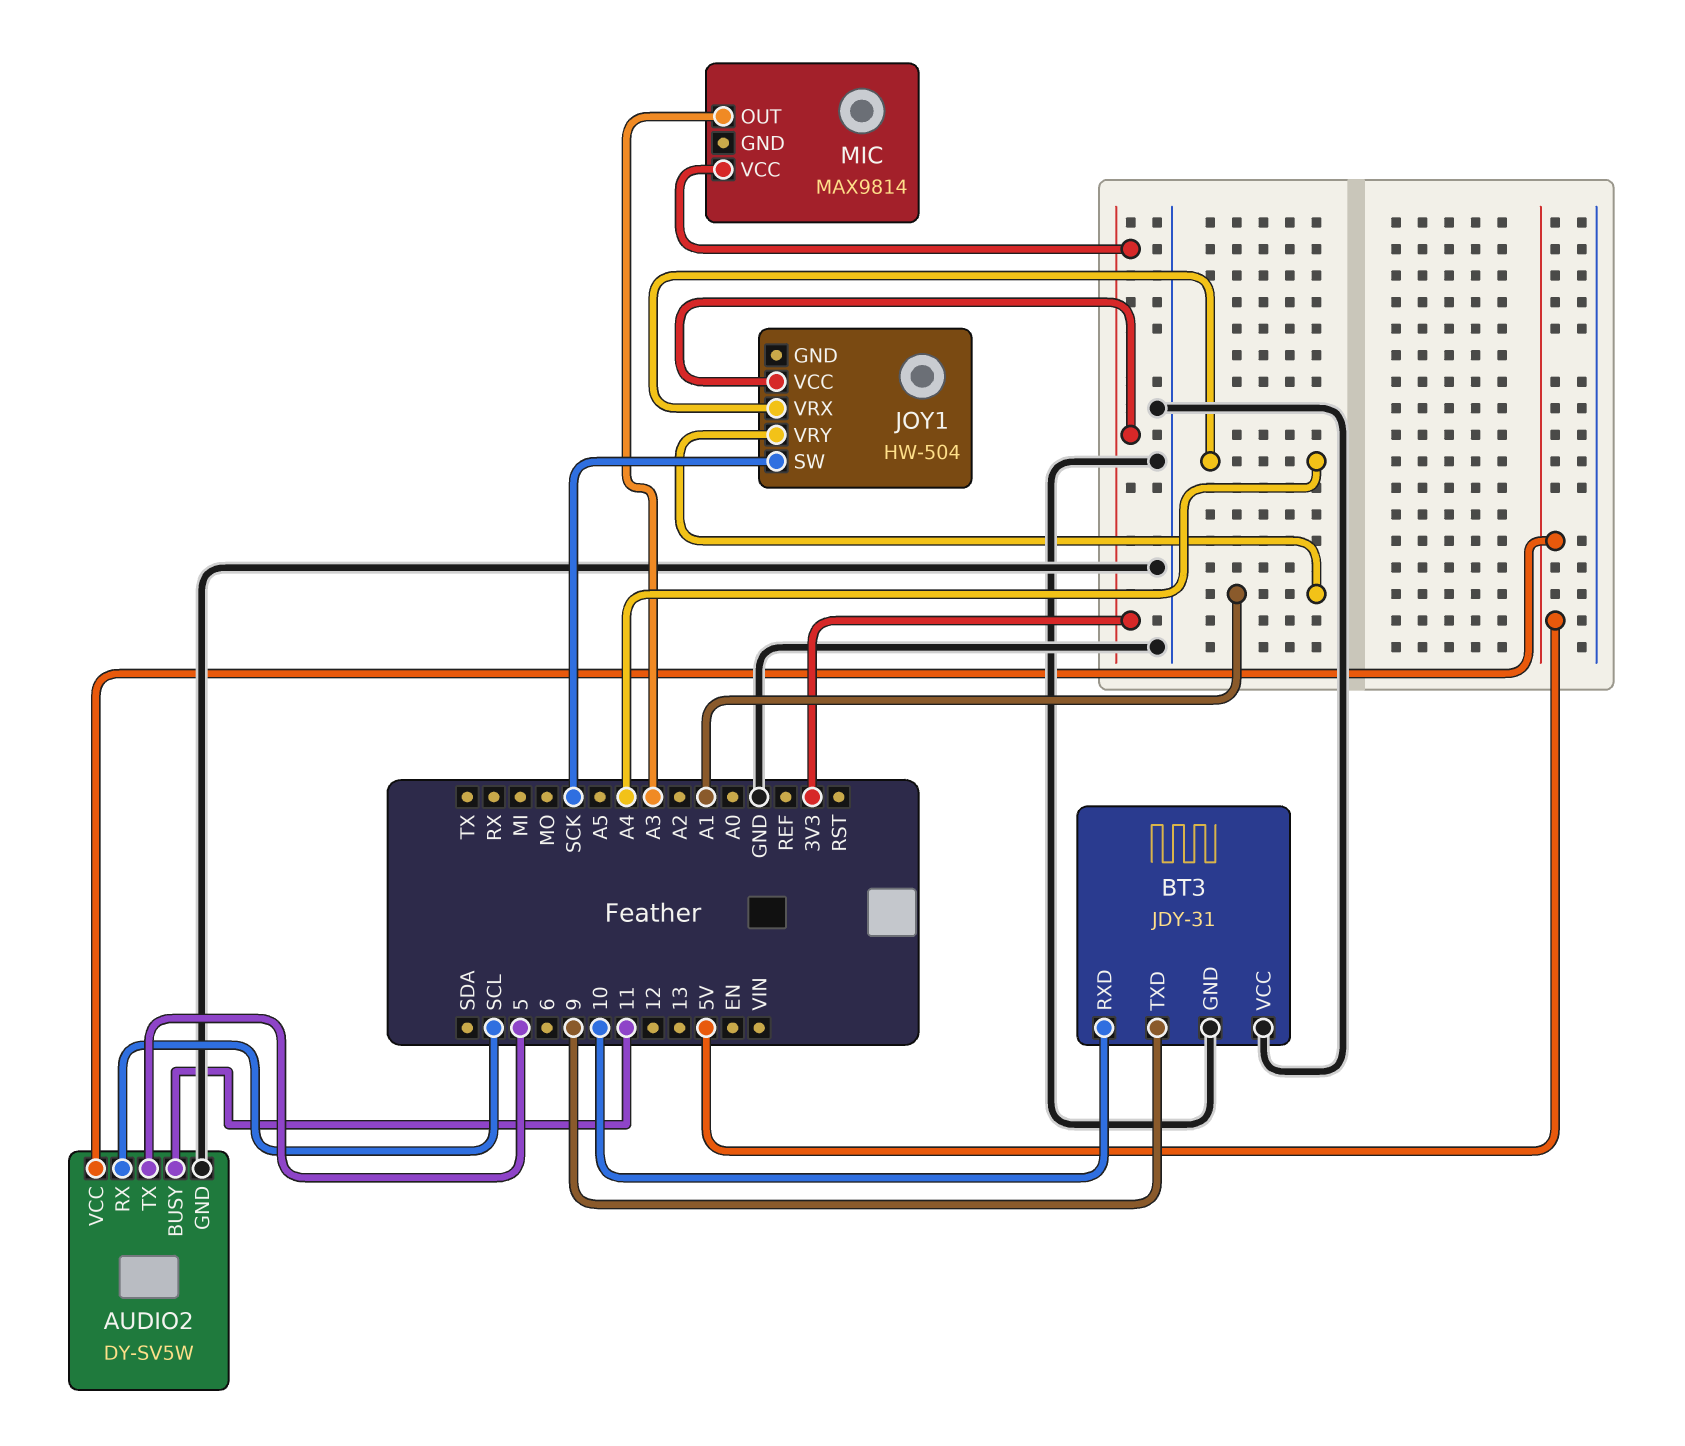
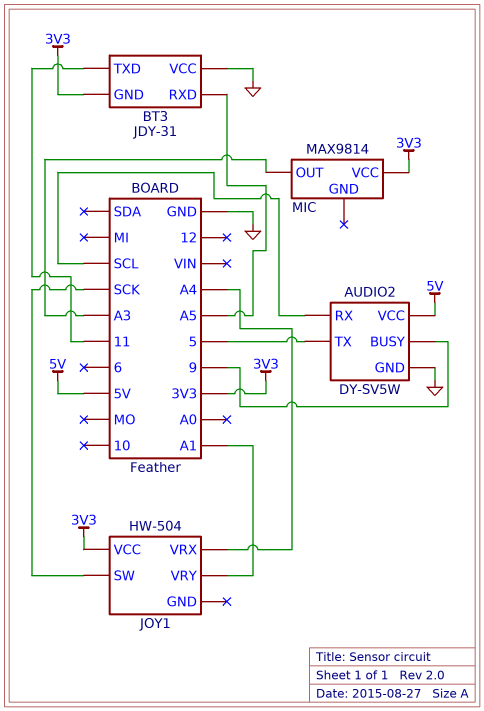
AUDIO2 pin BUSY: 11 -> 9
BT3 pin GND: GND -> 3V3
BT3 pin RXD: 10 -> A5
BT3 pin TXD: 9 -> 11

